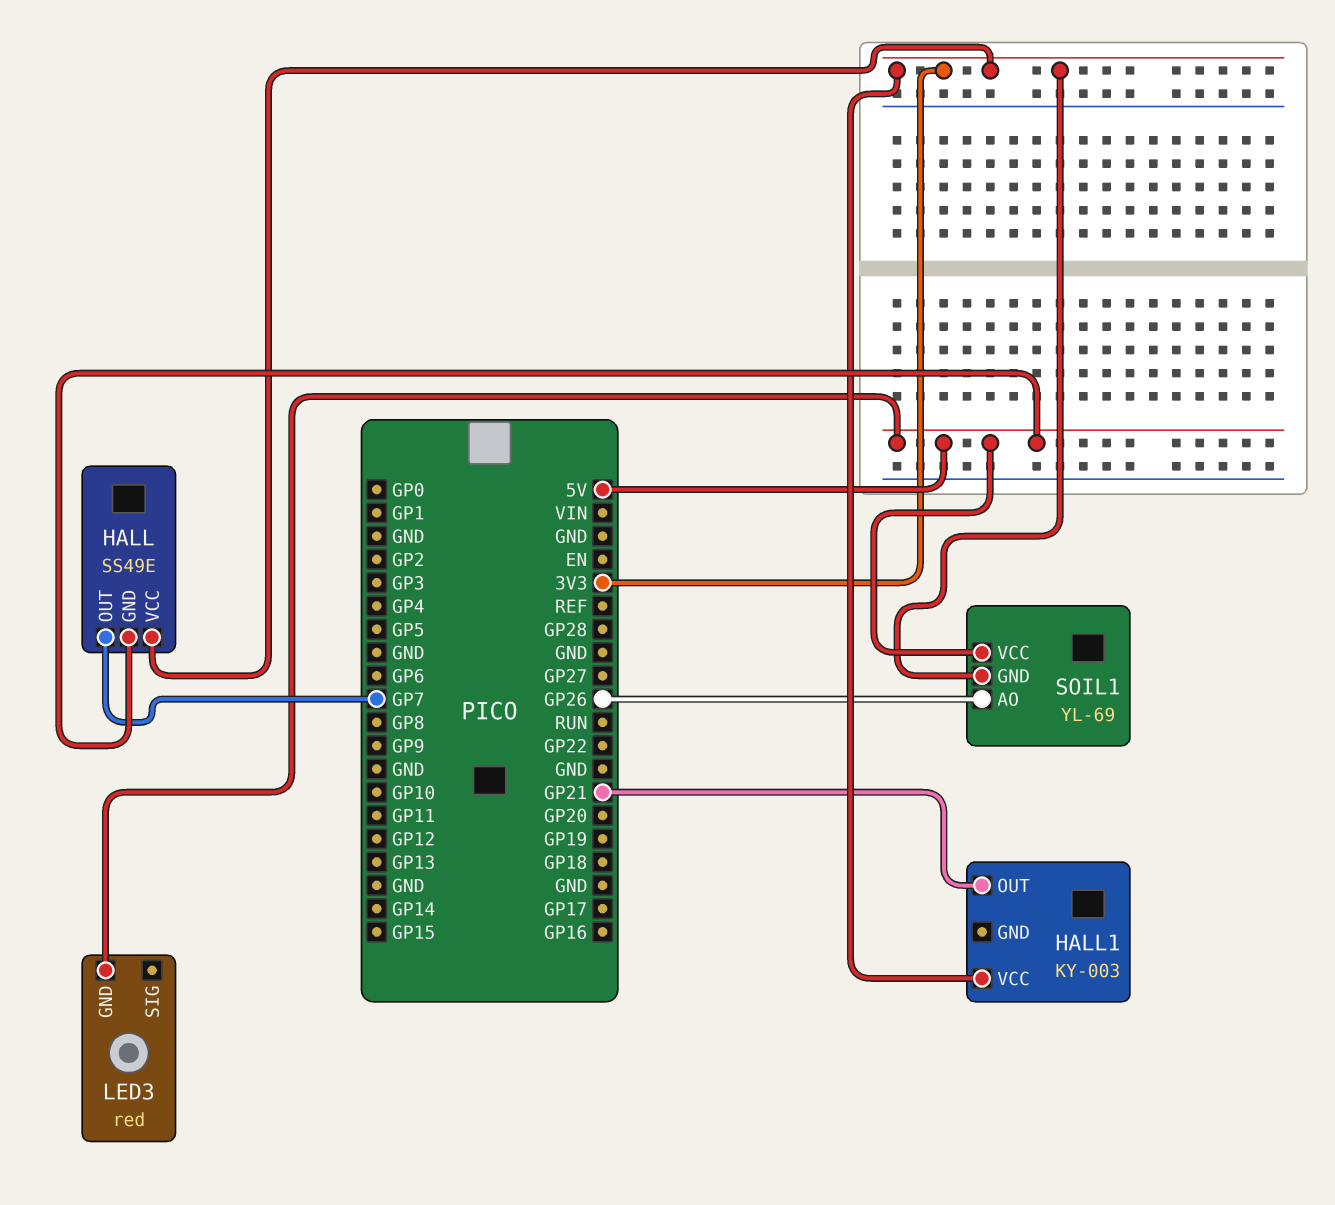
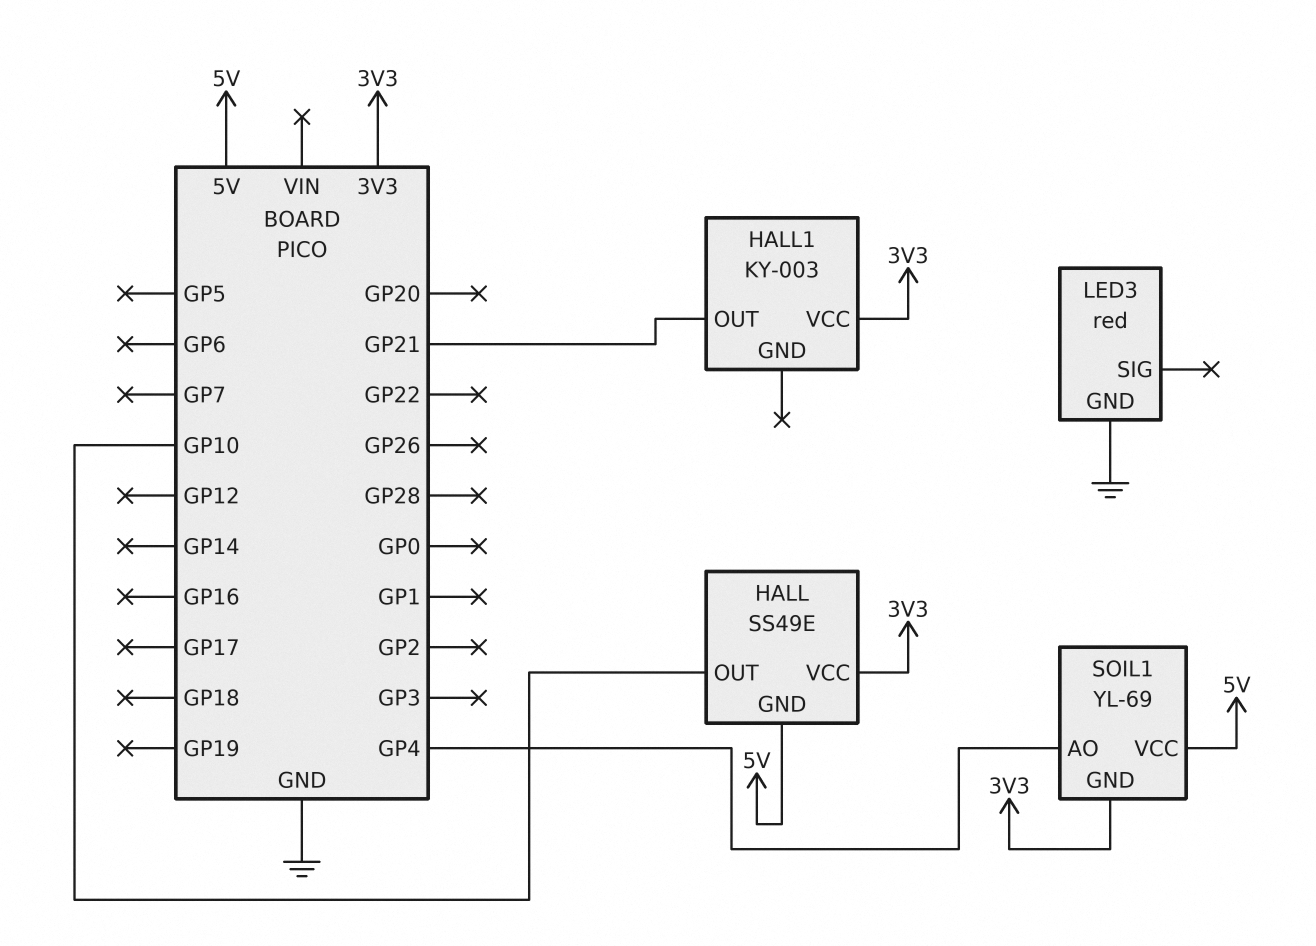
HALL pin OUT: GP7 -> GP10
LED3 pin GND: 5V -> GND
SOIL1 pin AO: GP26 -> GP4

